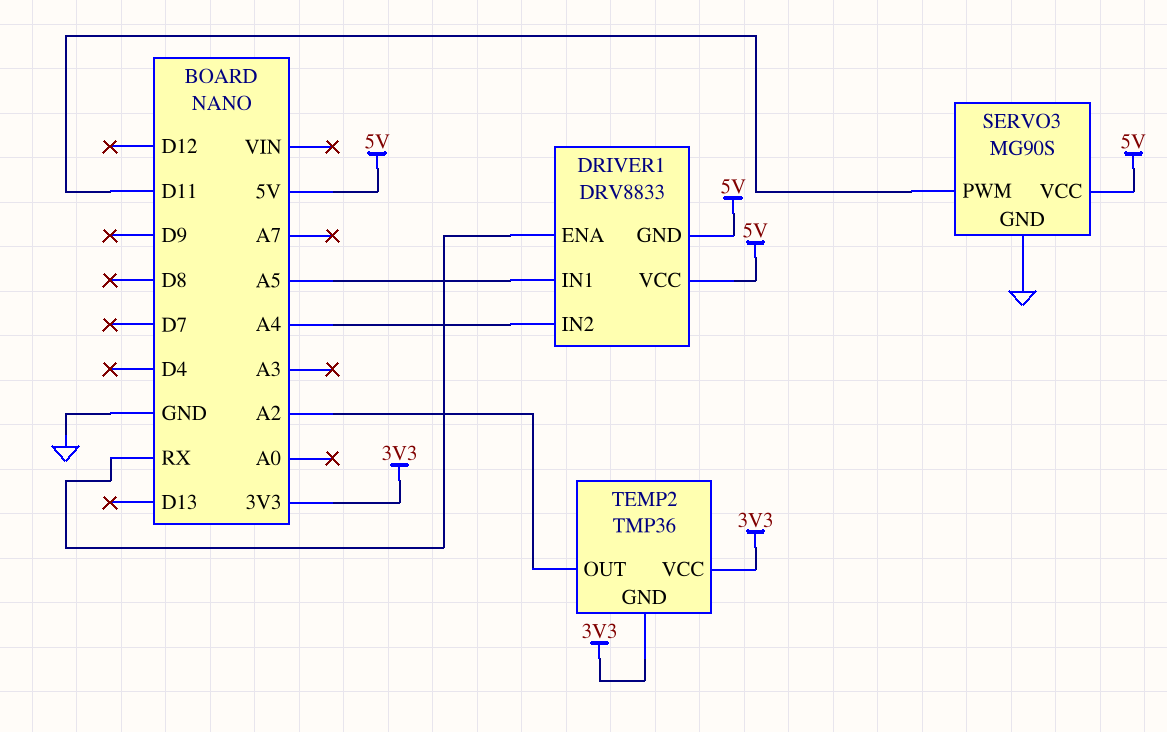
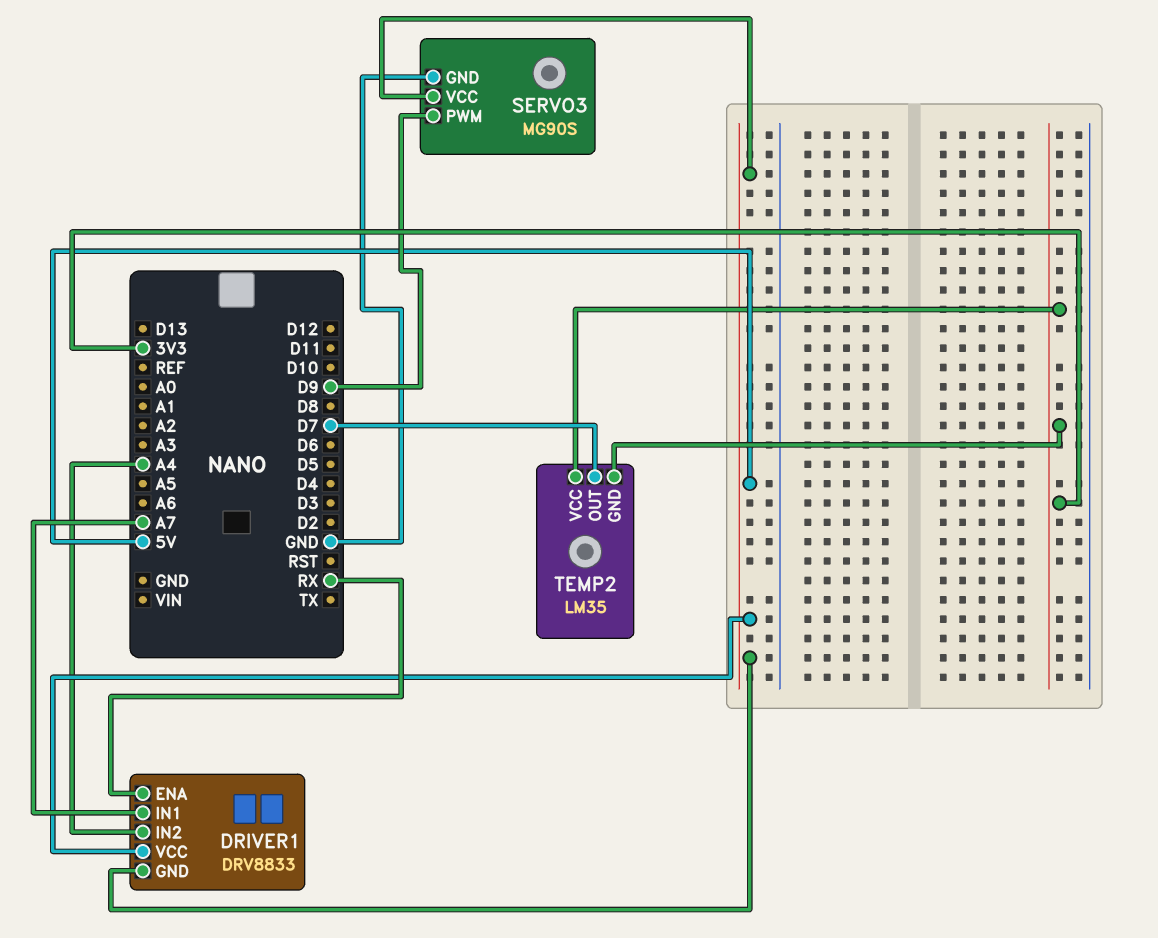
DRIVER1 pin IN1: A5 -> A7
SERVO3 pin PWM: D11 -> D9
TEMP2: TMP36 -> LM35
TEMP2 pin OUT: A2 -> D7

